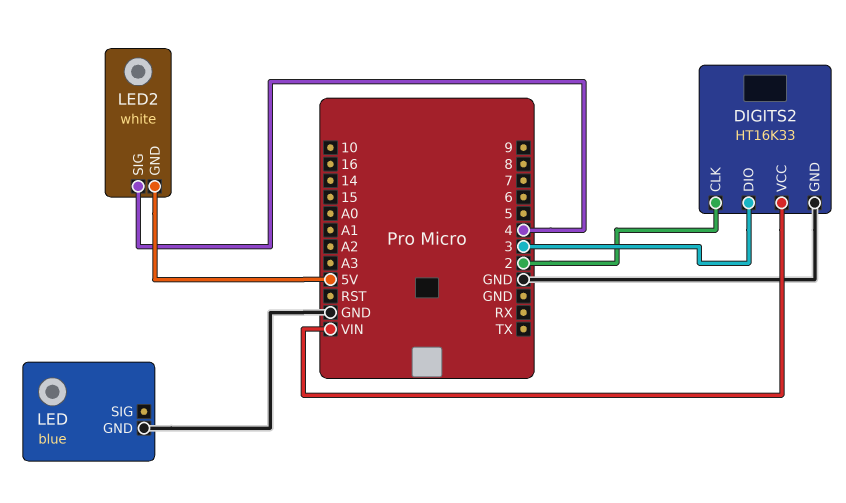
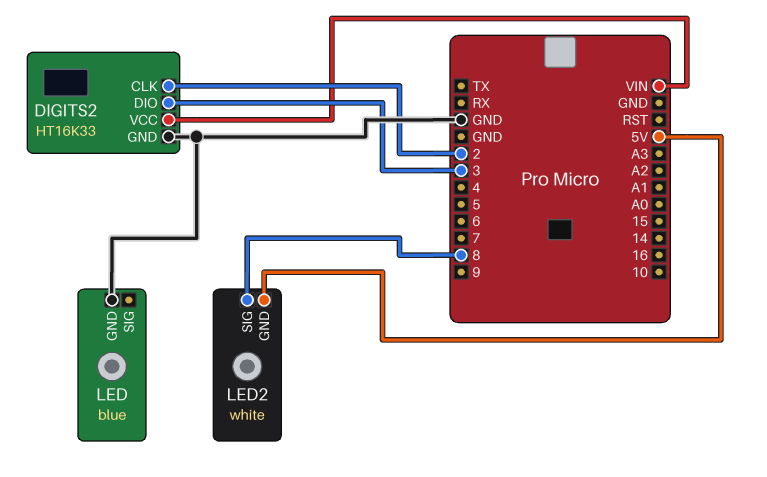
LED2 pin SIG: 4 -> 8

